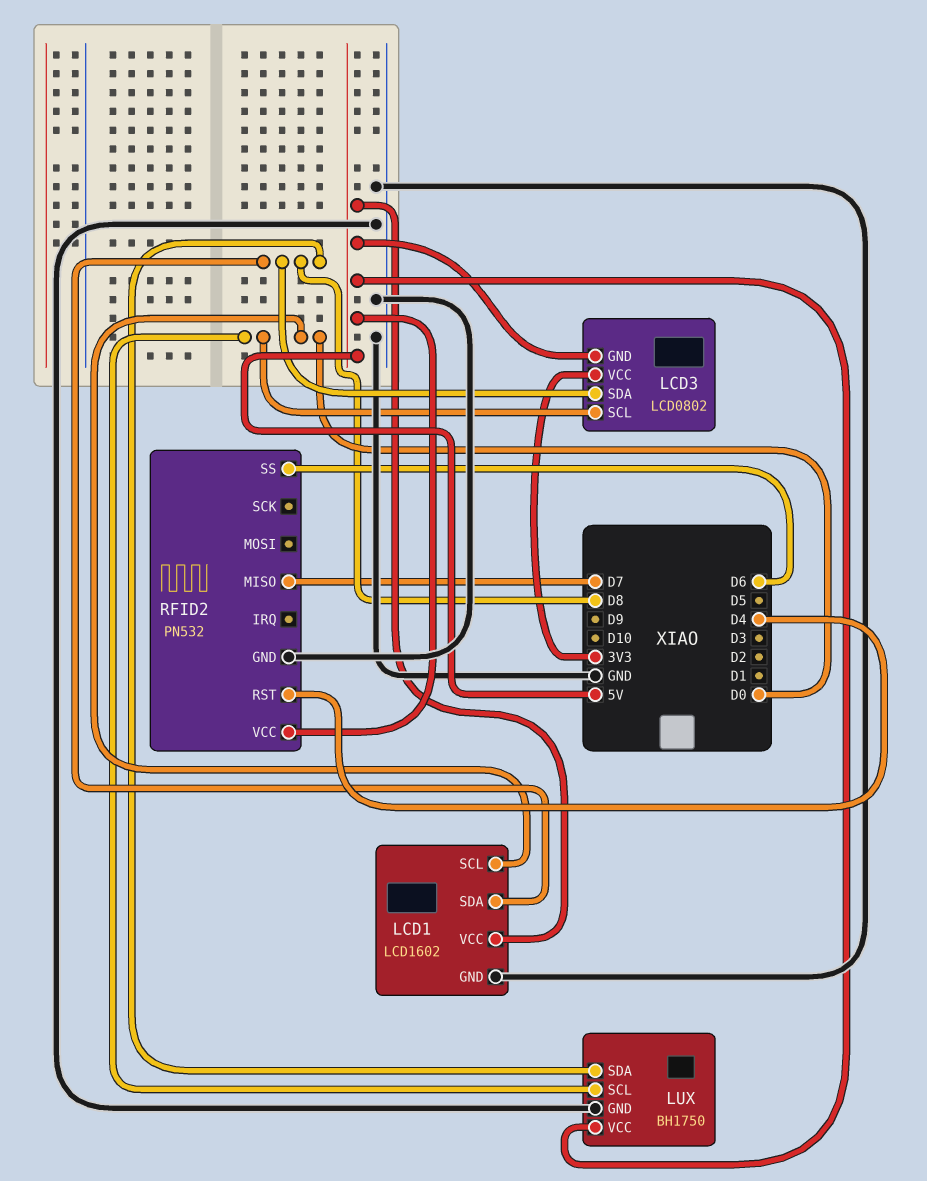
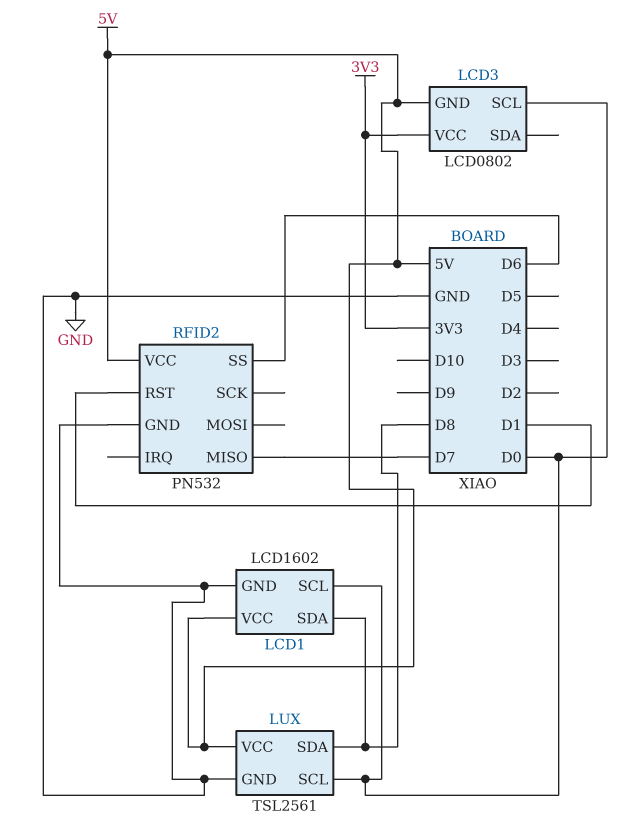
LCD3 pin SDA: D8 -> none
LUX: BH1750 -> TSL2561
RFID2 pin RST: D4 -> D1

